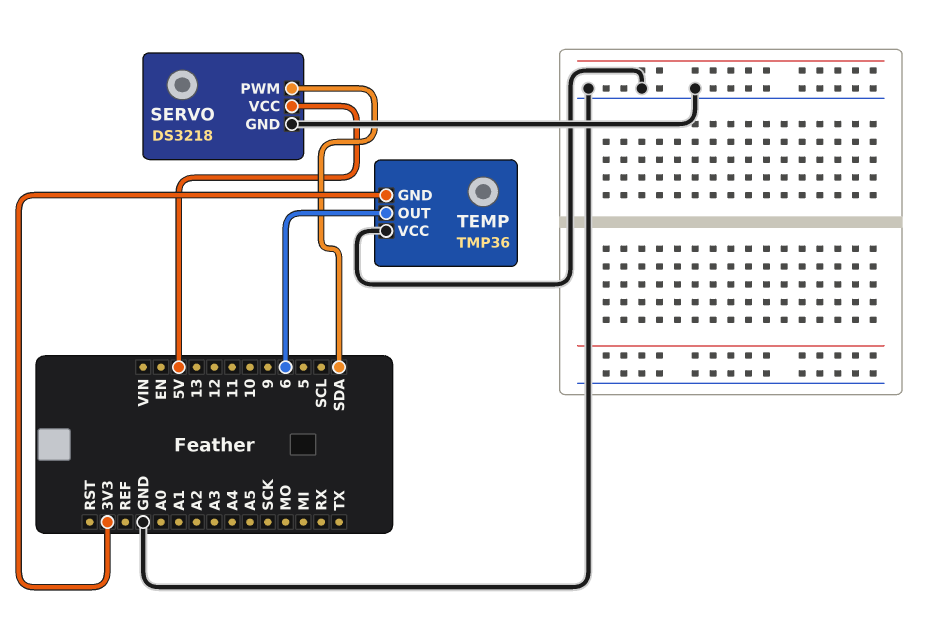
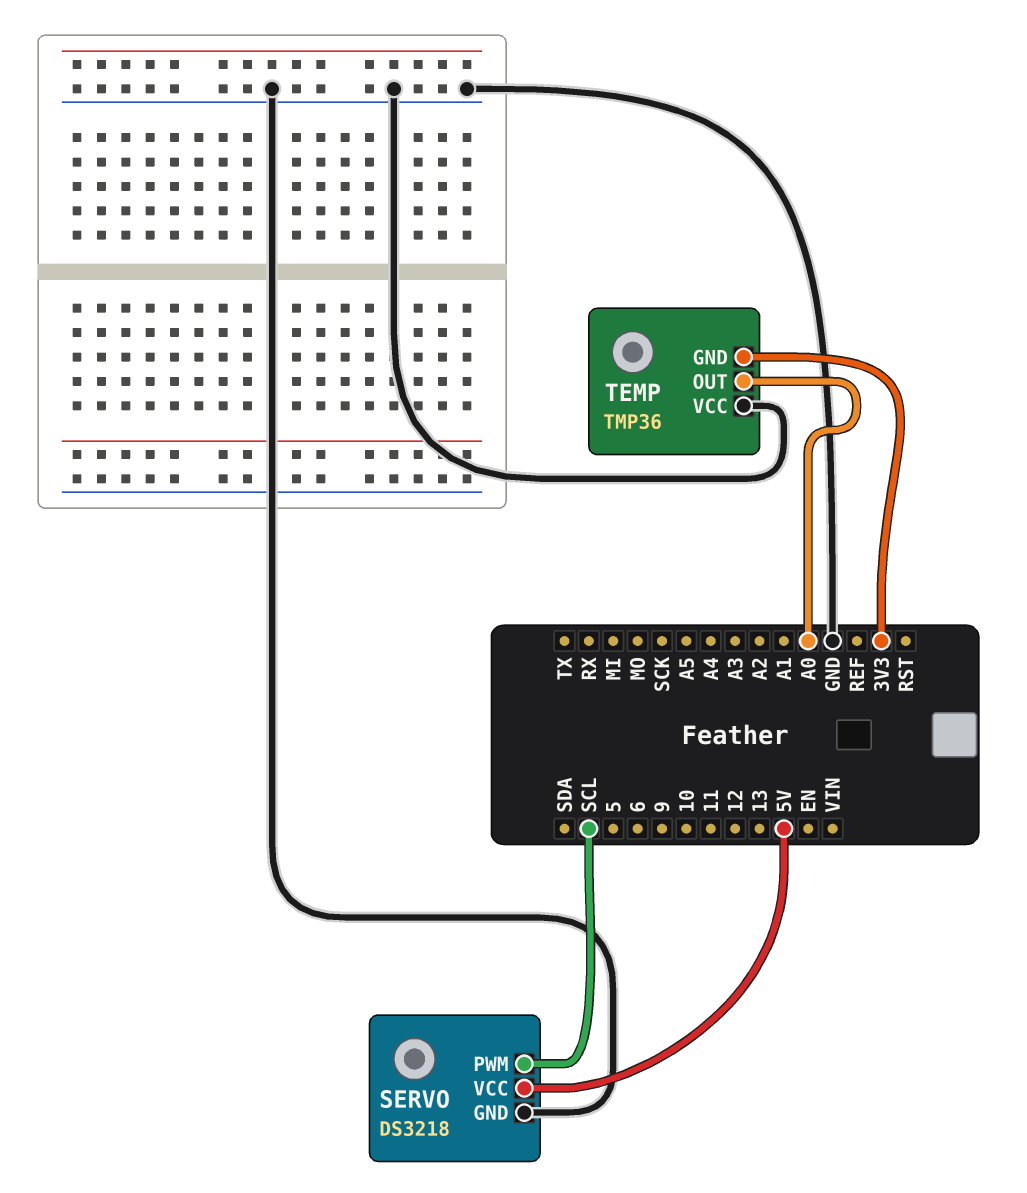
SERVO pin PWM: SDA -> SCL
TEMP pin OUT: 6 -> A0

